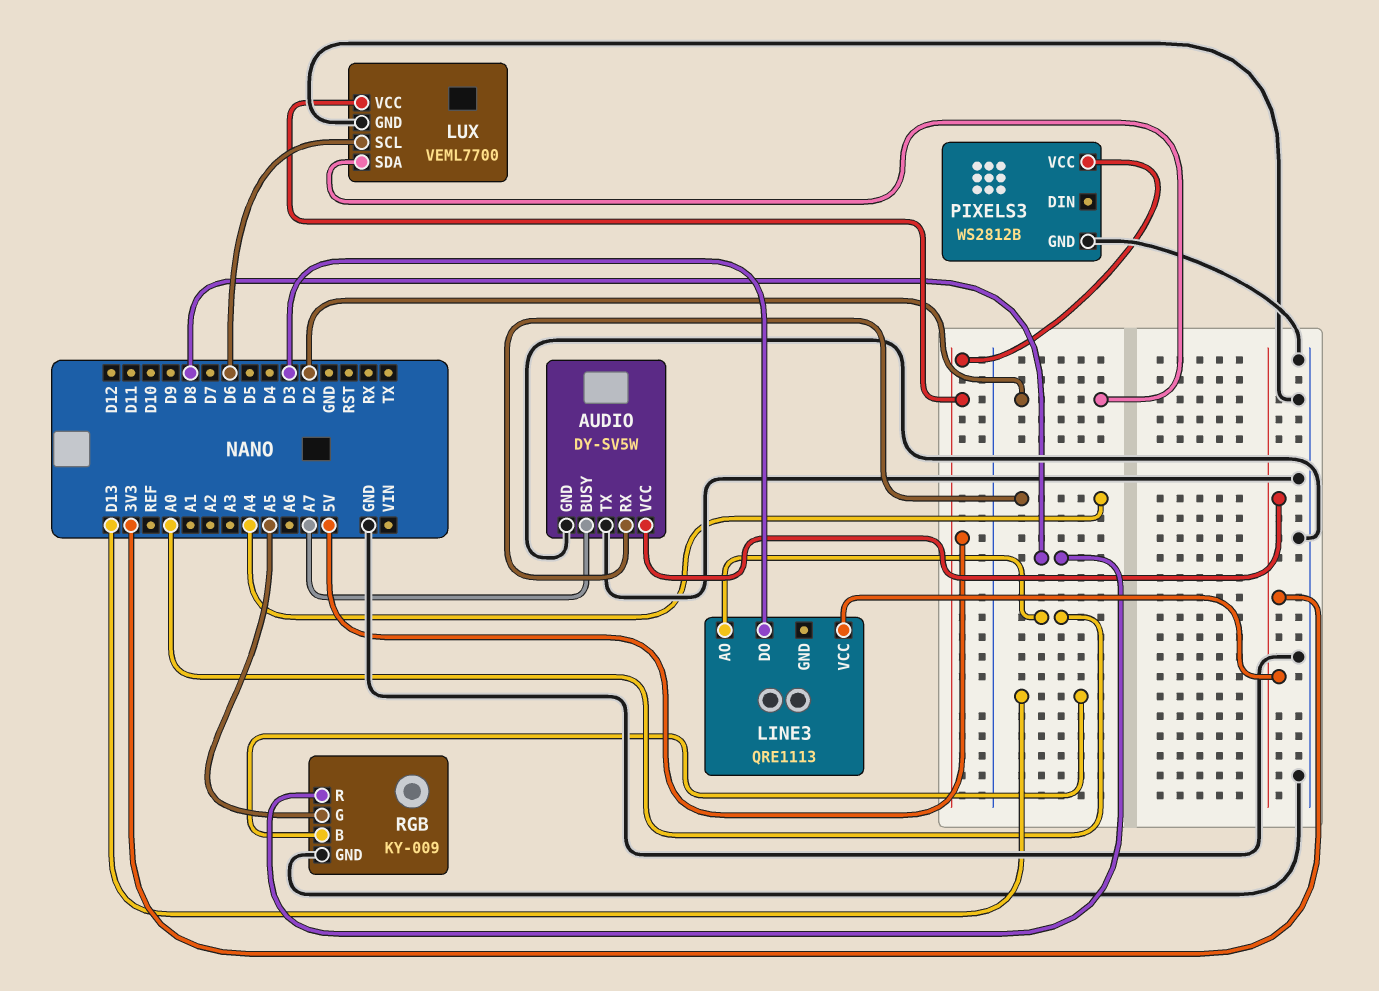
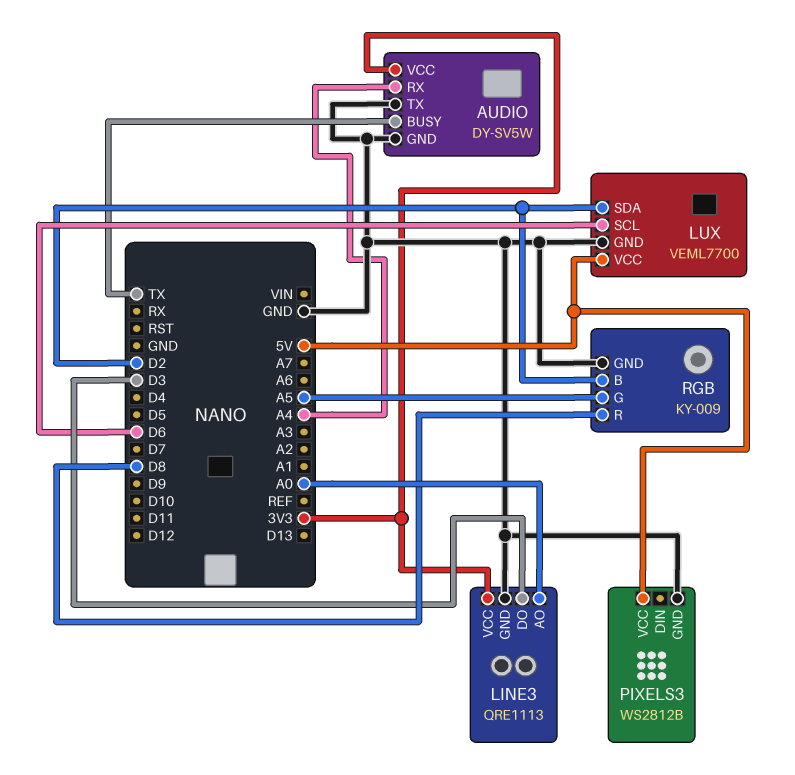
AUDIO pin BUSY: A7 -> TX
LINE3 pin GND: none -> GND
RGB pin B: D13 -> D2

